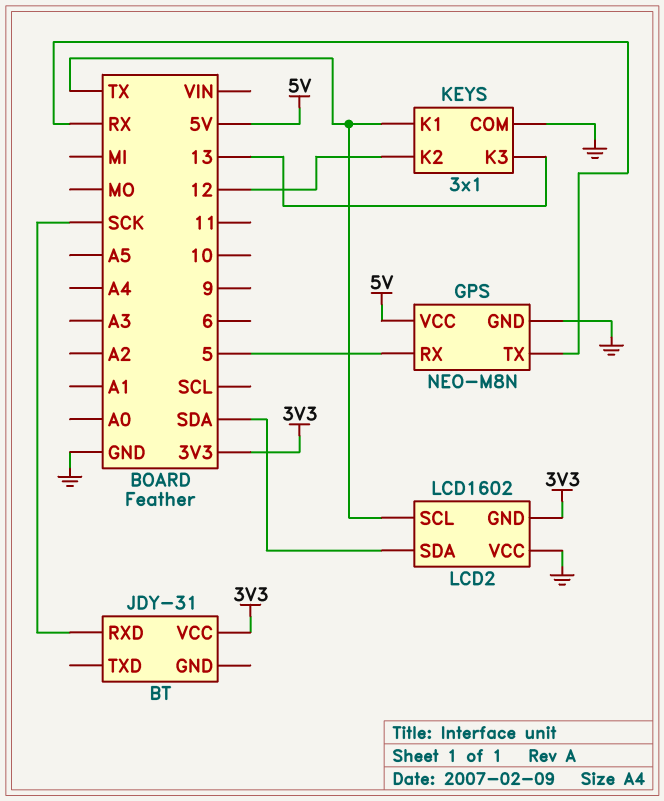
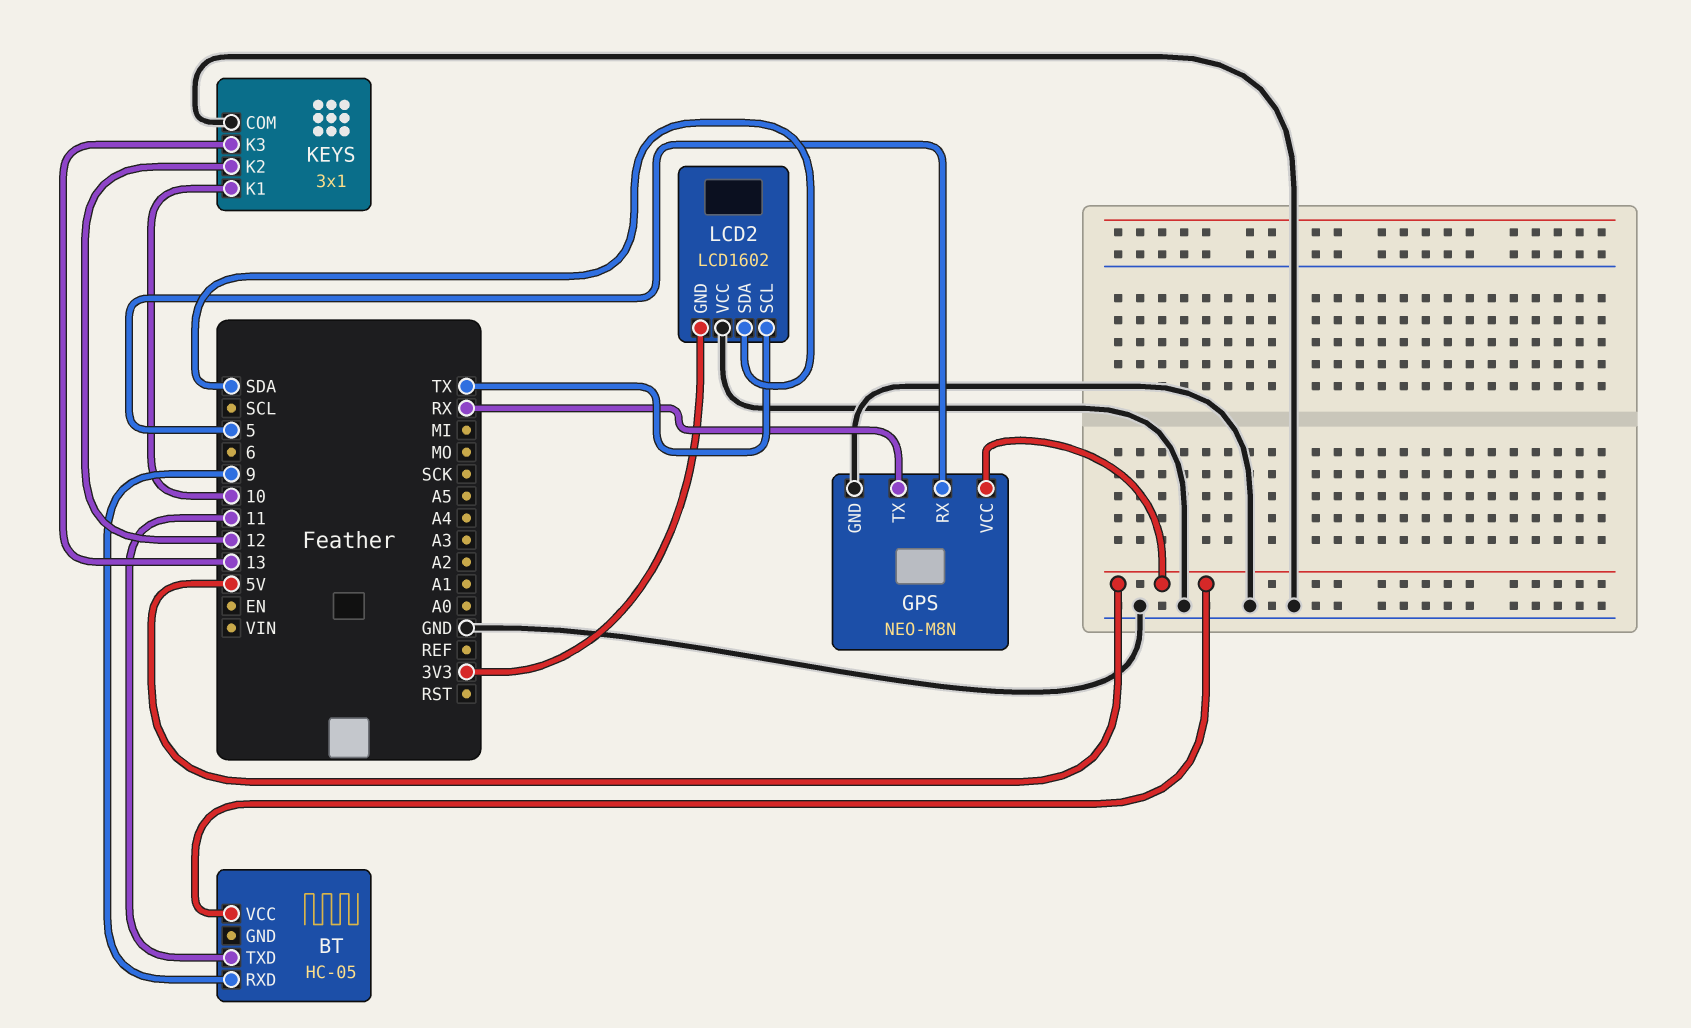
BT: JDY-31 -> HC-05
BT pin RXD: SCK -> 9
BT pin TXD: none -> 11
BT pin VCC: 3V3 -> 5V
KEYS pin K1: TX -> 10

